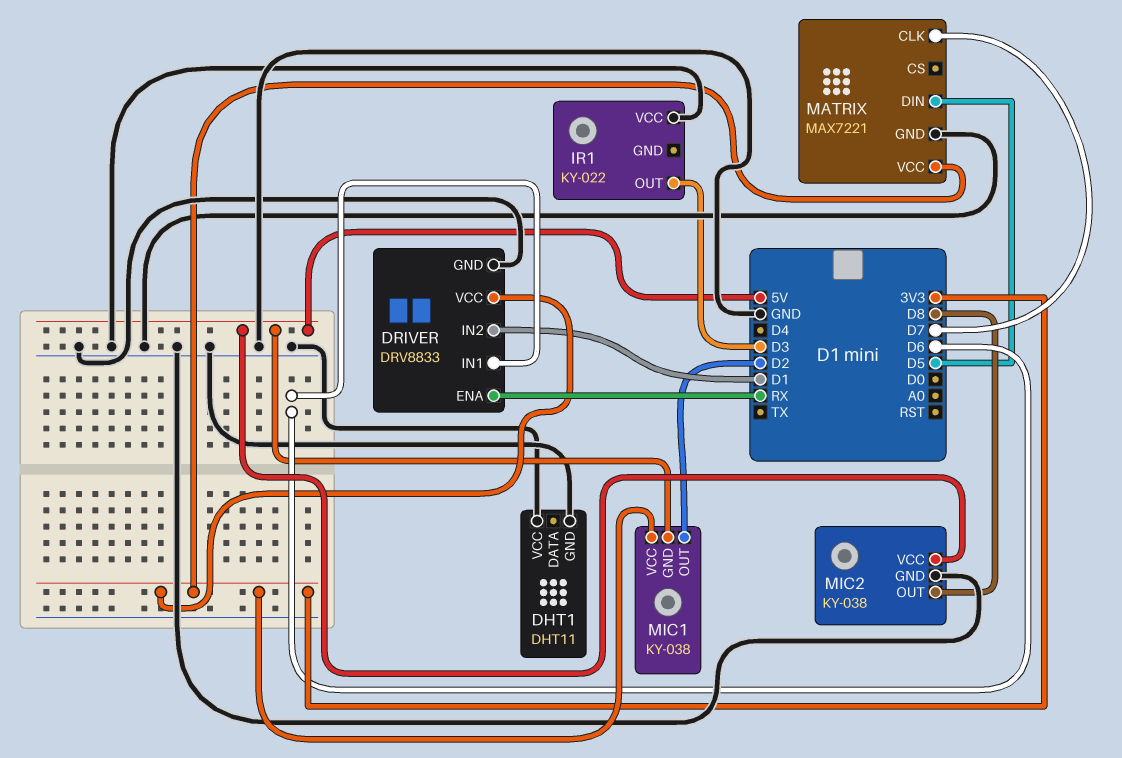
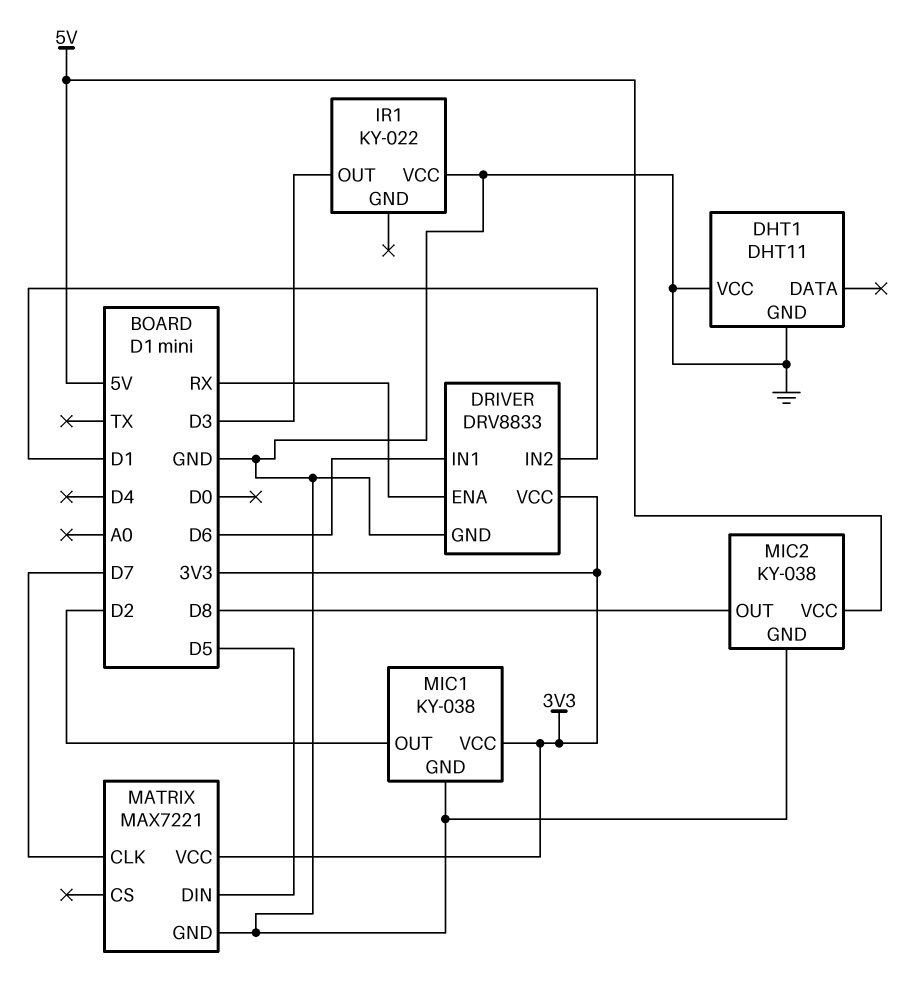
MIC1 pin GND: 5V -> GND

